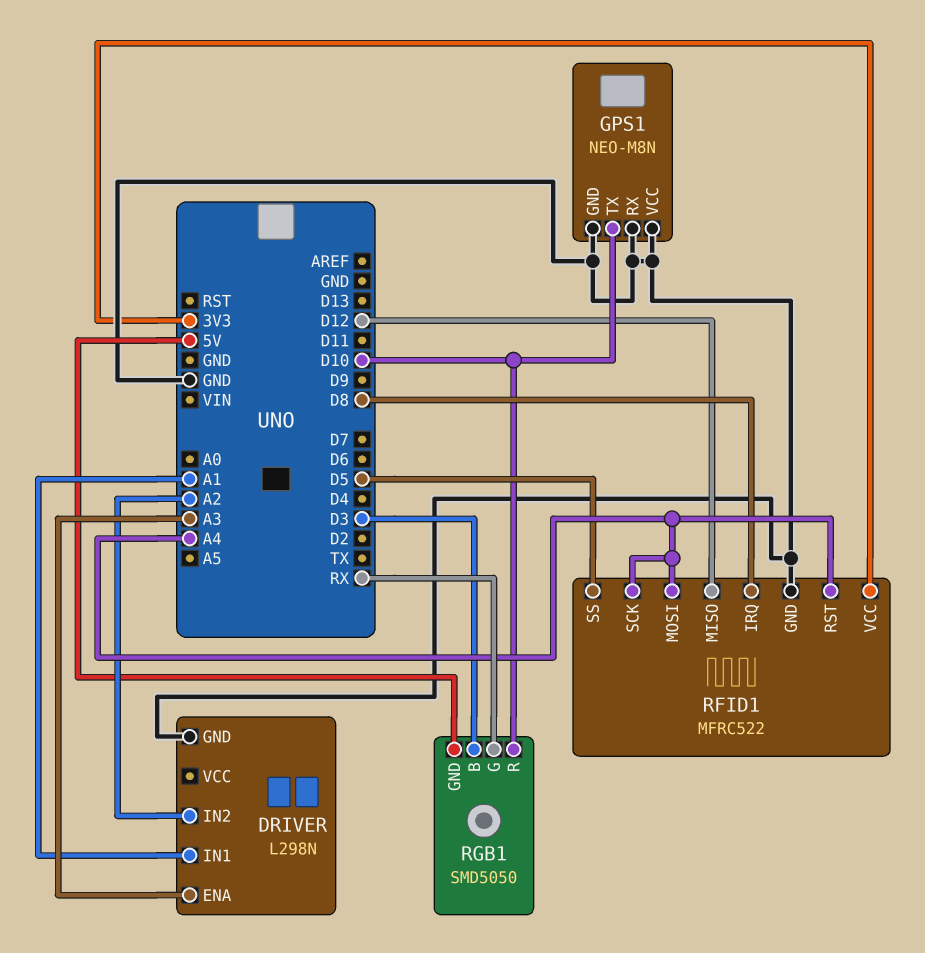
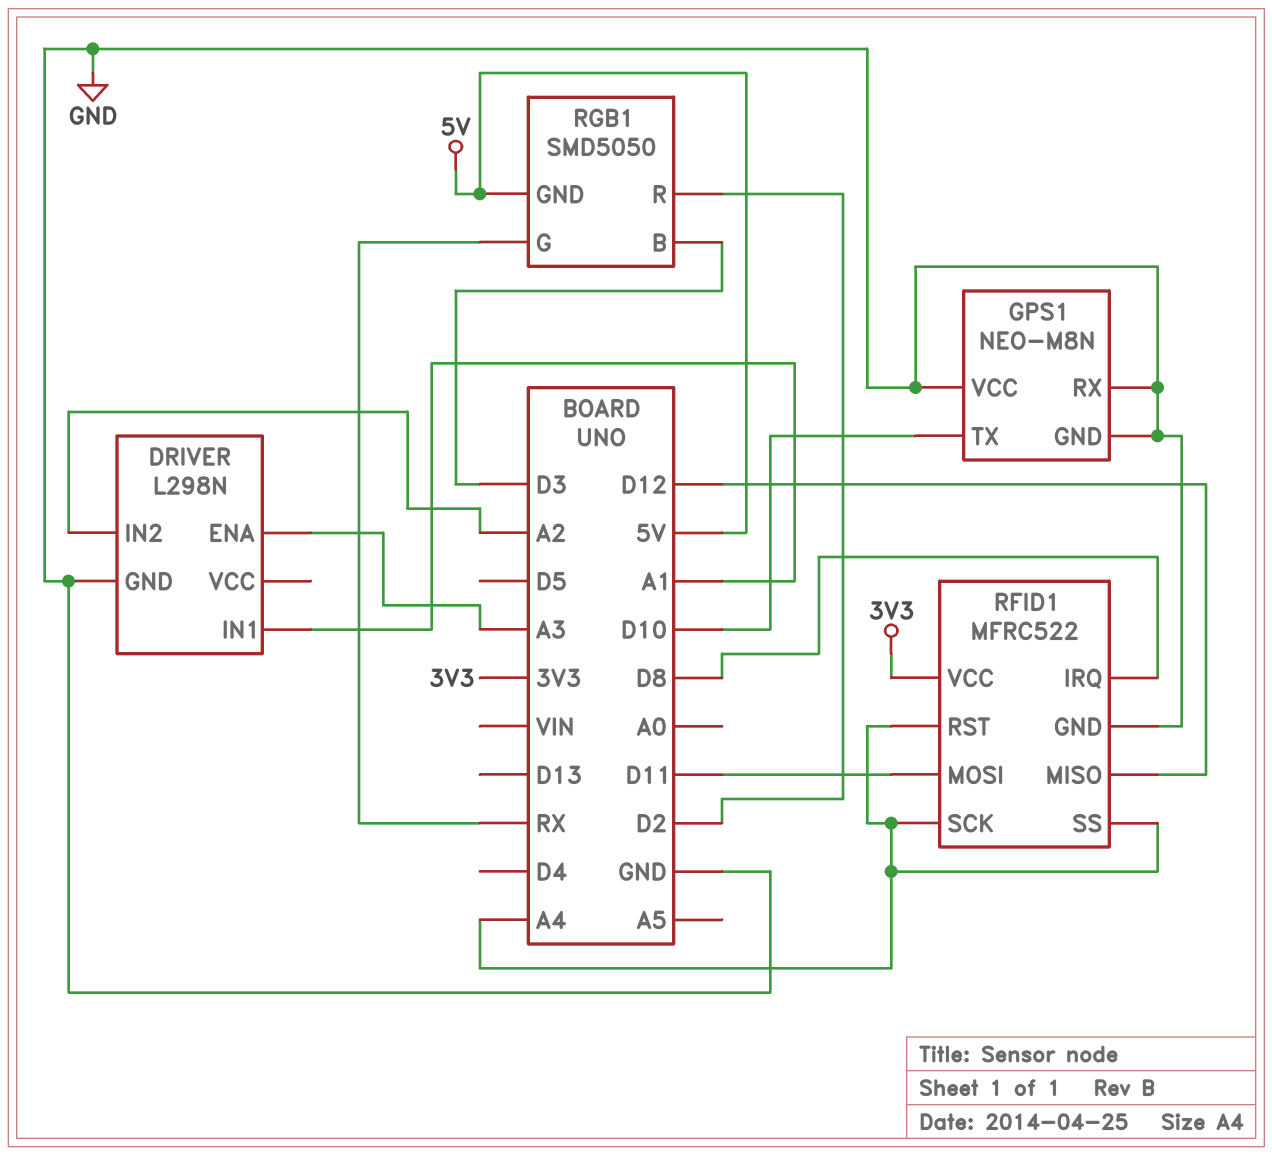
RFID1 pin MOSI: A4 -> D11
RFID1 pin SS: D5 -> A4
RGB1 pin R: D10 -> D2

